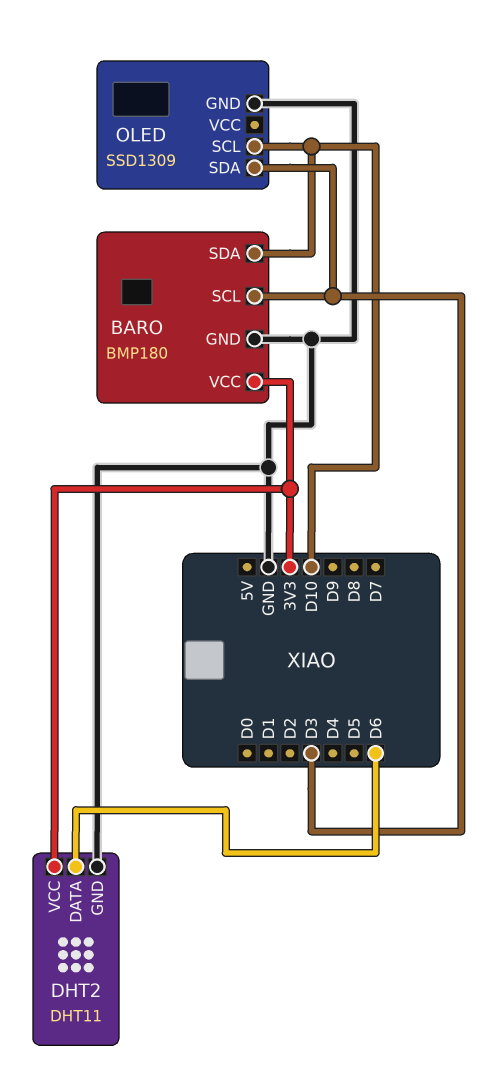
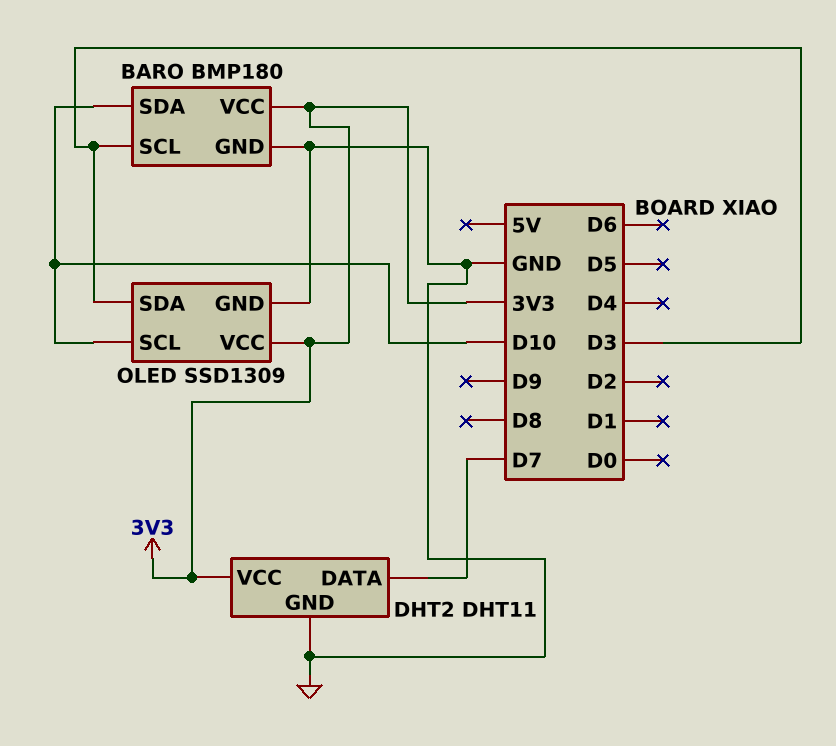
DHT2 pin DATA: D6 -> D7
OLED pin VCC: none -> 3V3

